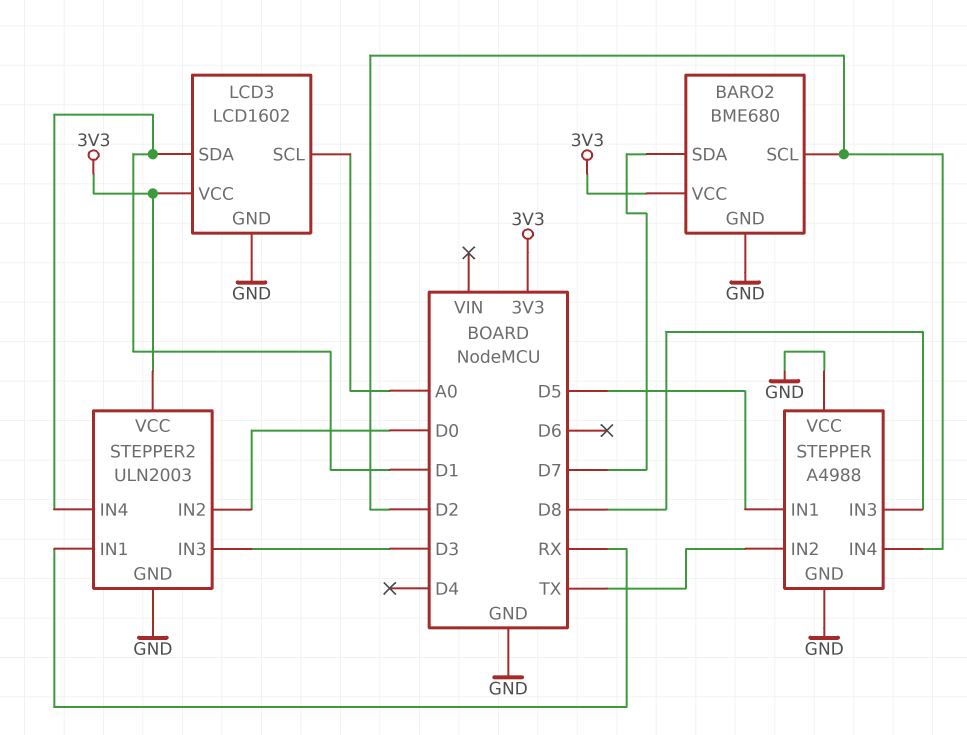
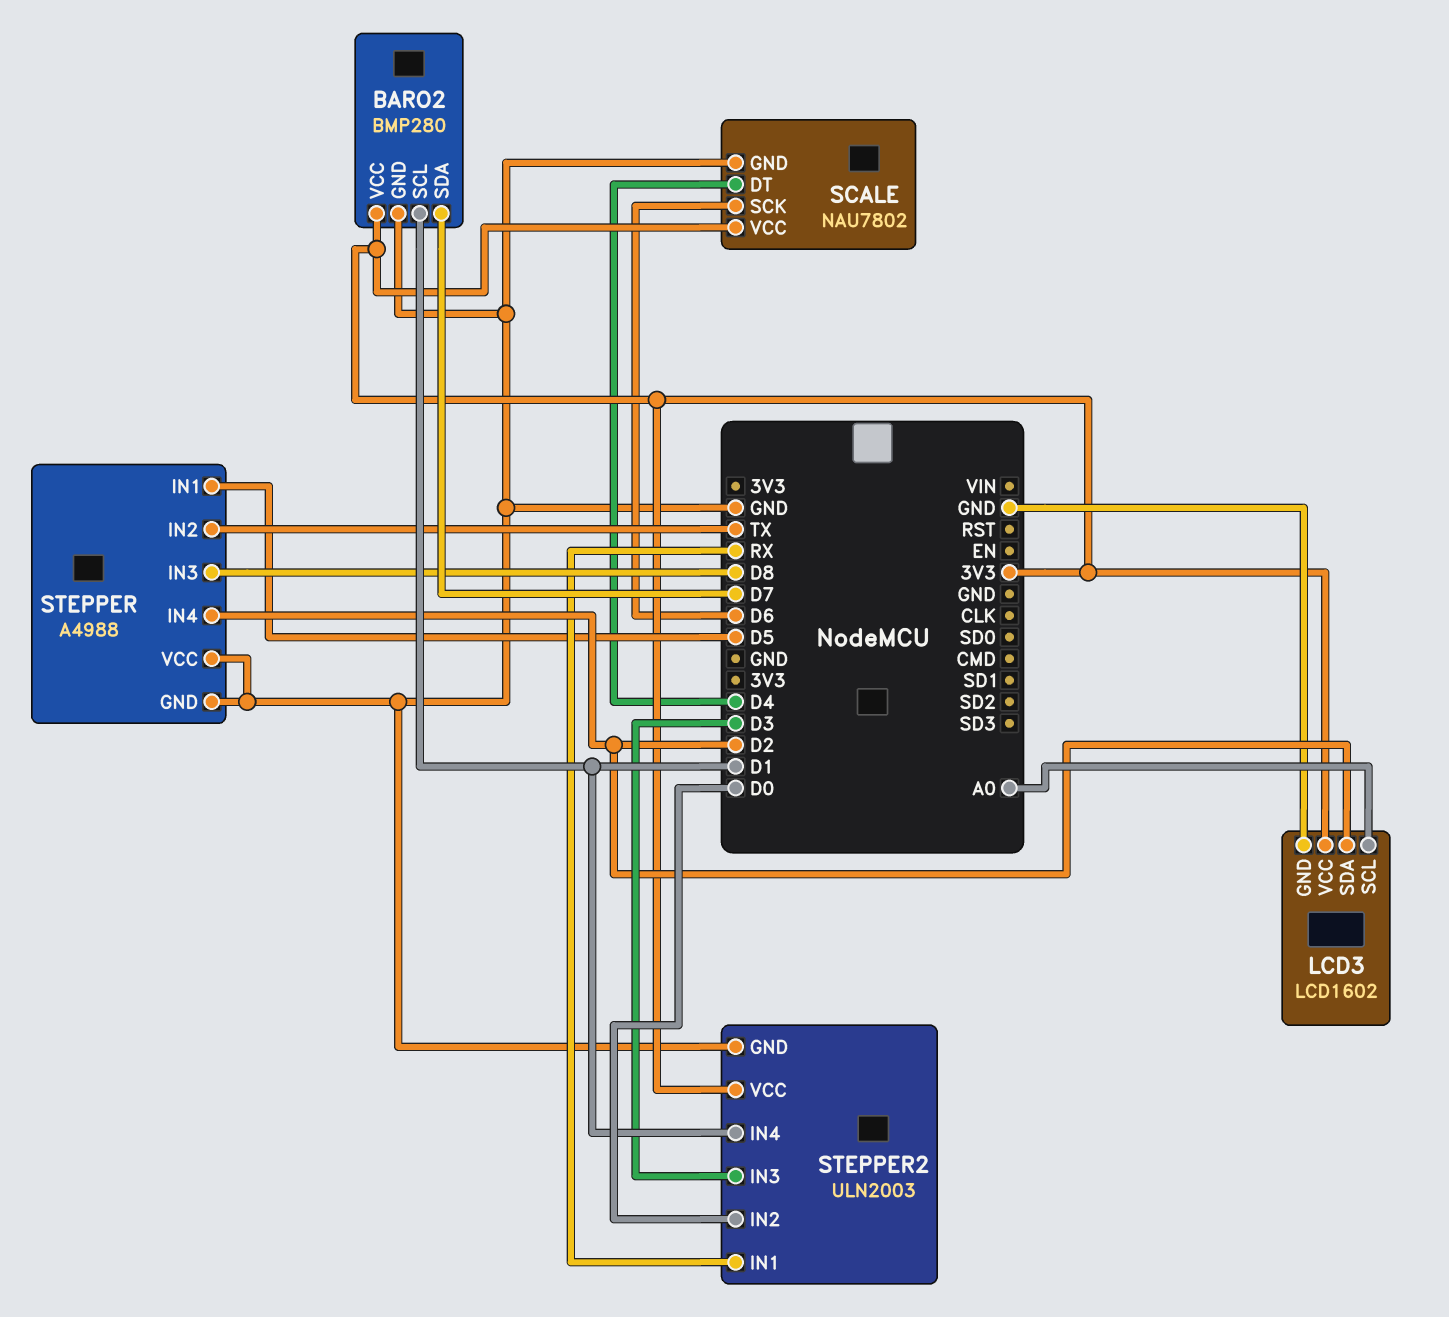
BARO2: BME680 -> BMP280
BARO2 pin SCL: D2 -> D1
LCD3 pin SDA: D1 -> D2
SCALE: none -> NAU7802
SCALE pin DT: none -> D4
SCALE pin GND: none -> GND
SCALE pin SCK: none -> D6
SCALE pin VCC: none -> 3V3

